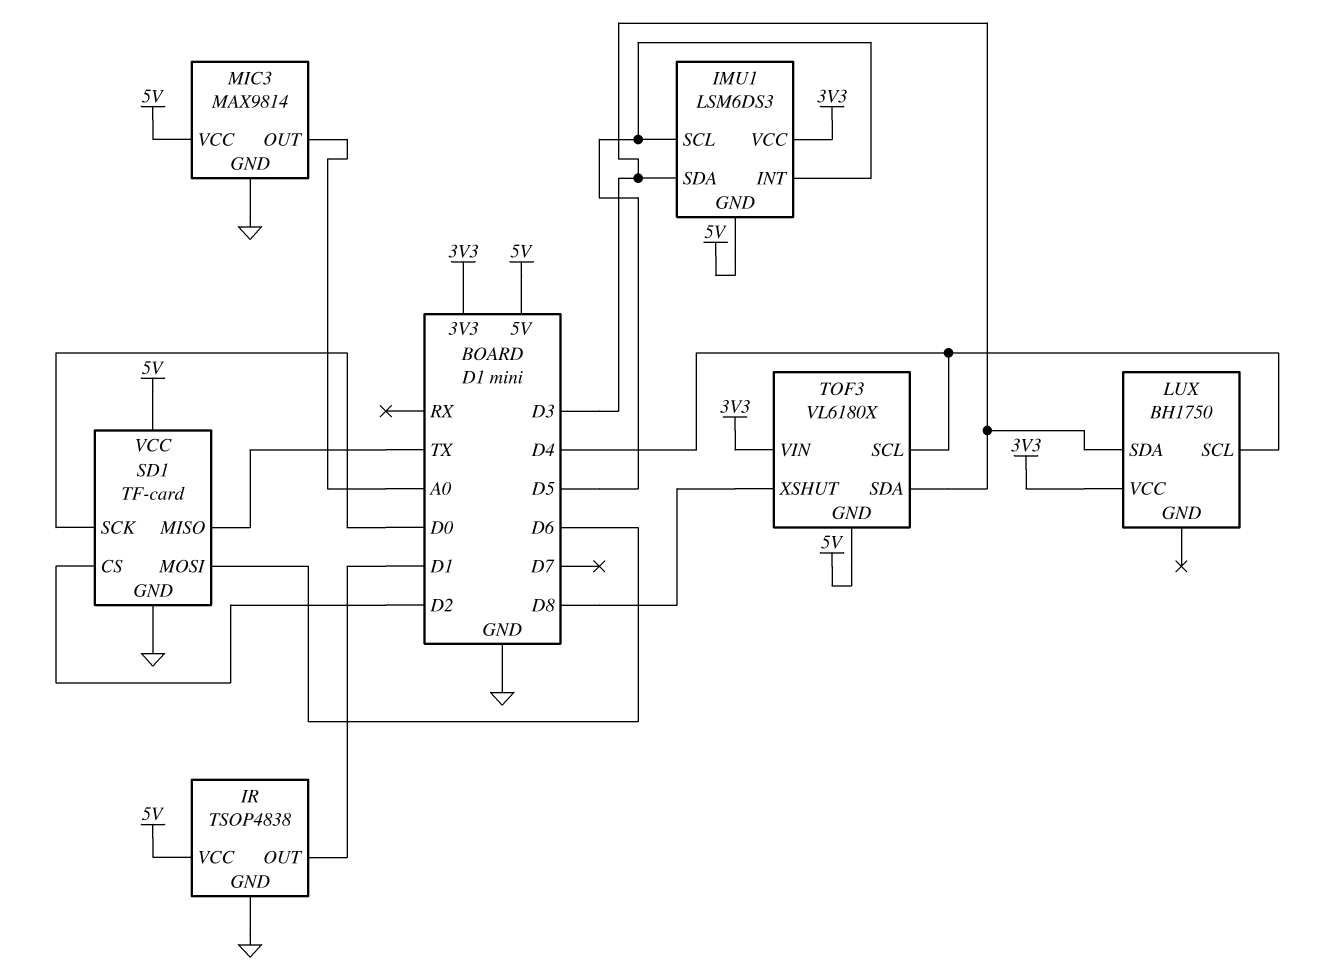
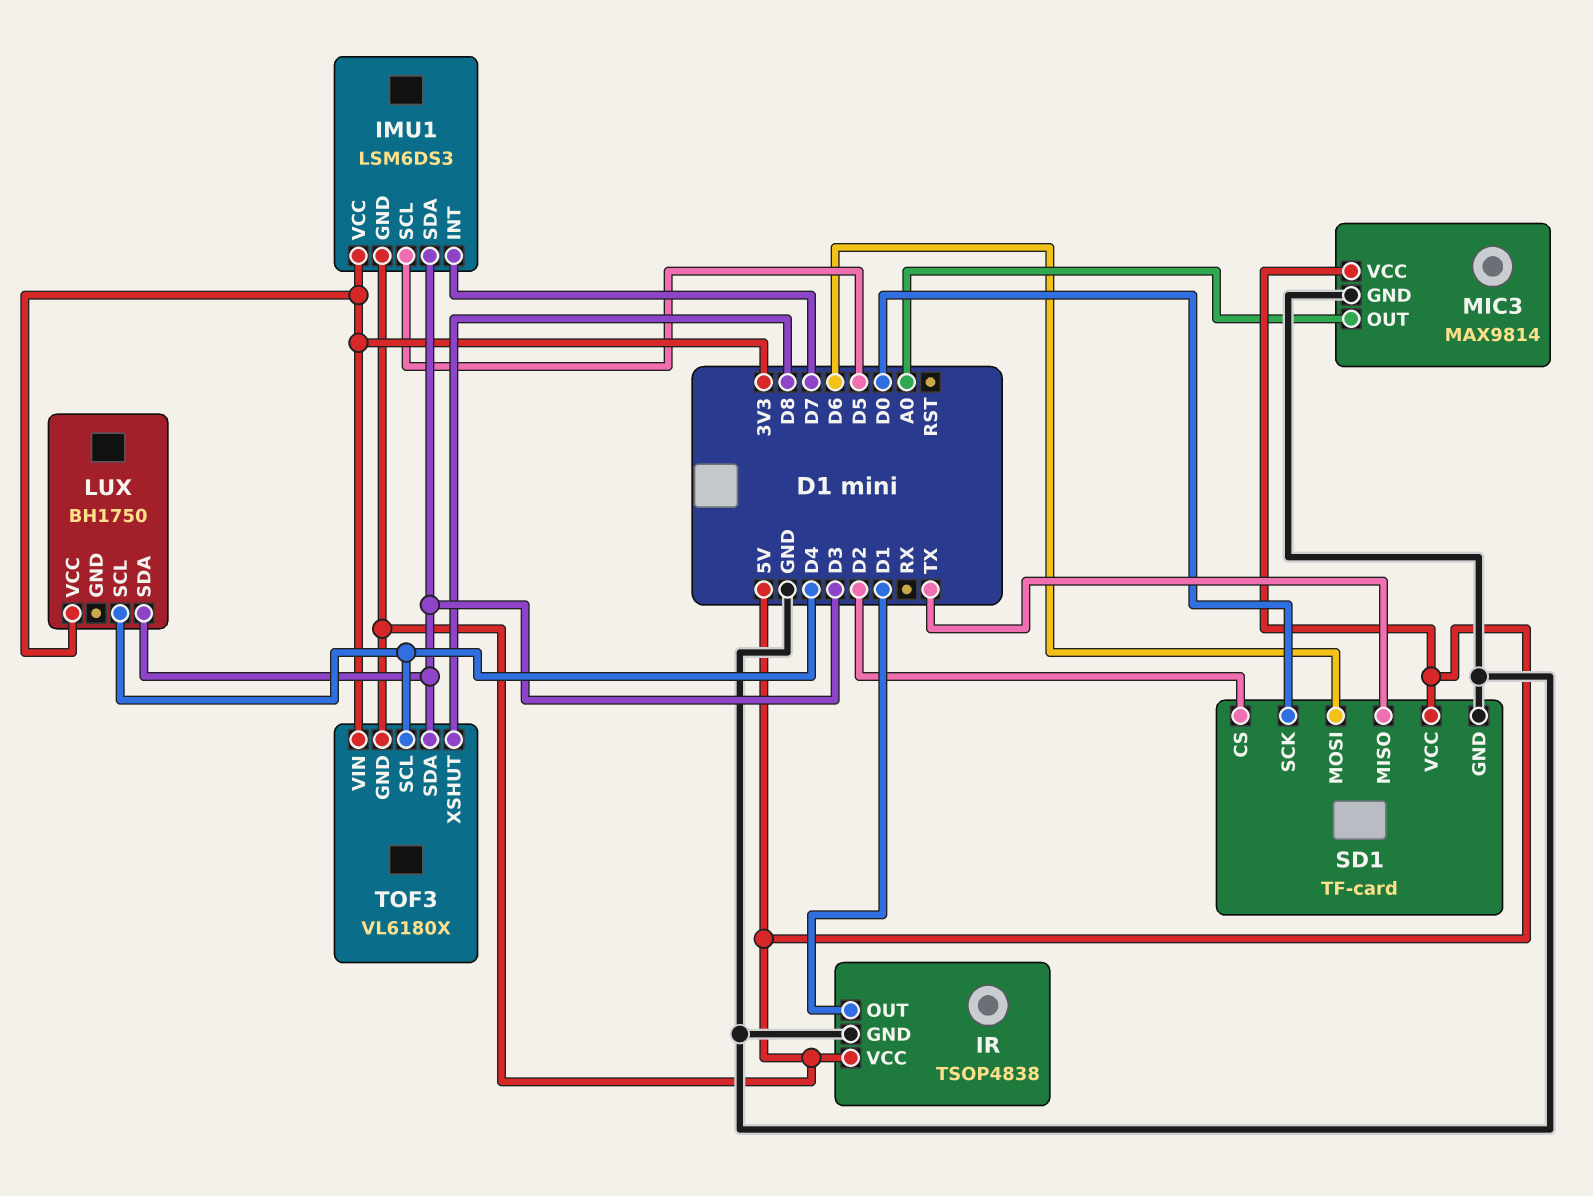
IMU1 pin INT: D5 -> D7

